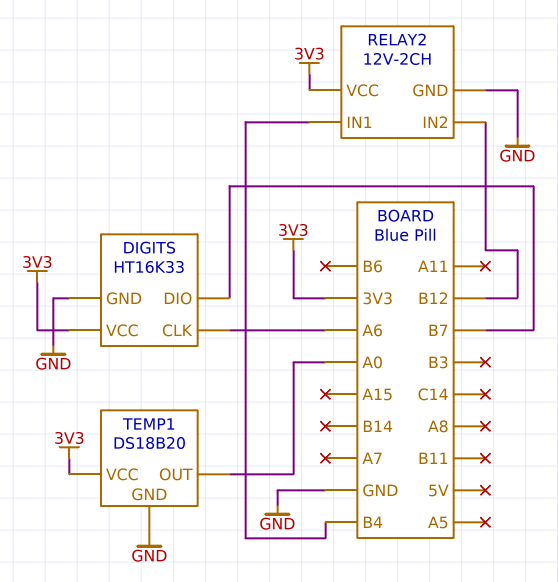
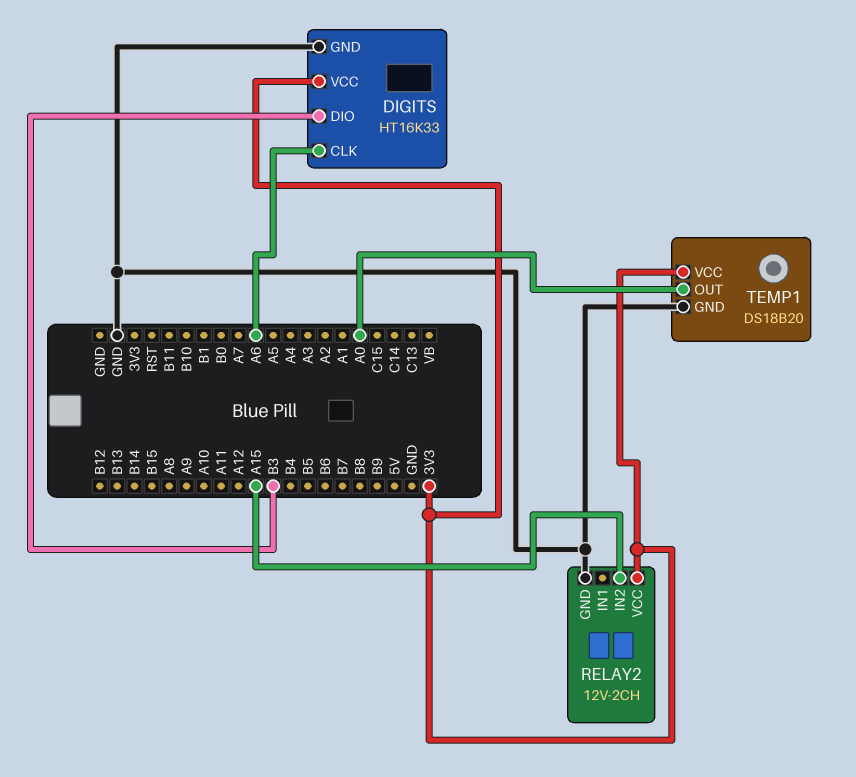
DIGITS pin DIO: B7 -> B3
RELAY2 pin IN1: B4 -> none
RELAY2 pin IN2: B12 -> A15

